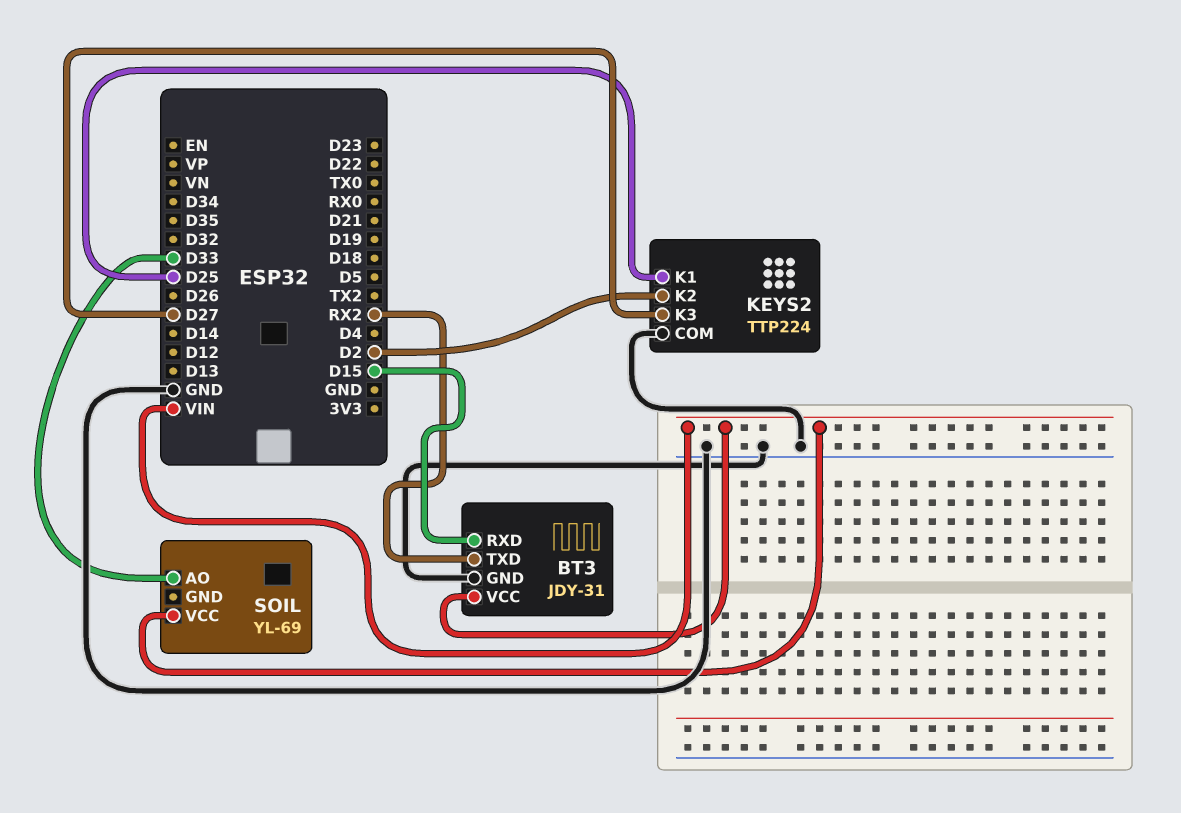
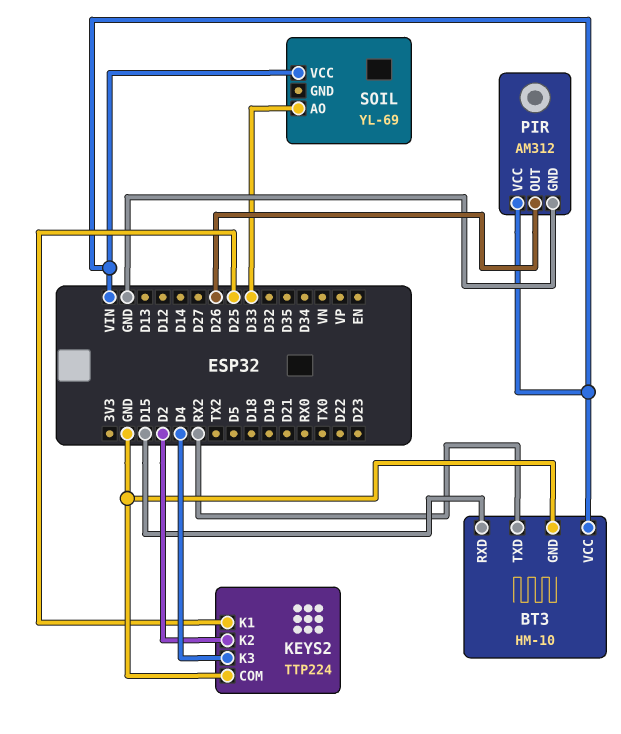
BT3: JDY-31 -> HM-10
KEYS2 pin K3: D27 -> D4
PIR: none -> AM312
PIR pin GND: none -> GND
PIR pin OUT: none -> D26
PIR pin VCC: none -> VIN

